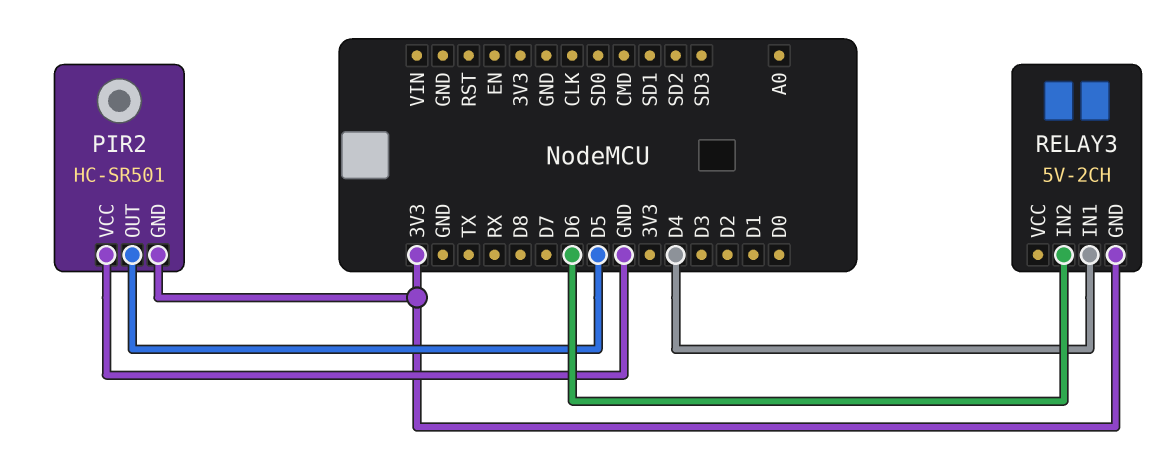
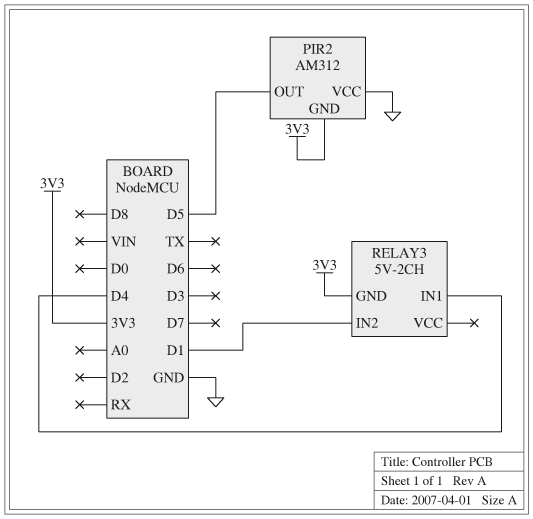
PIR2: HC-SR501 -> AM312
RELAY3 pin IN2: D6 -> D1

